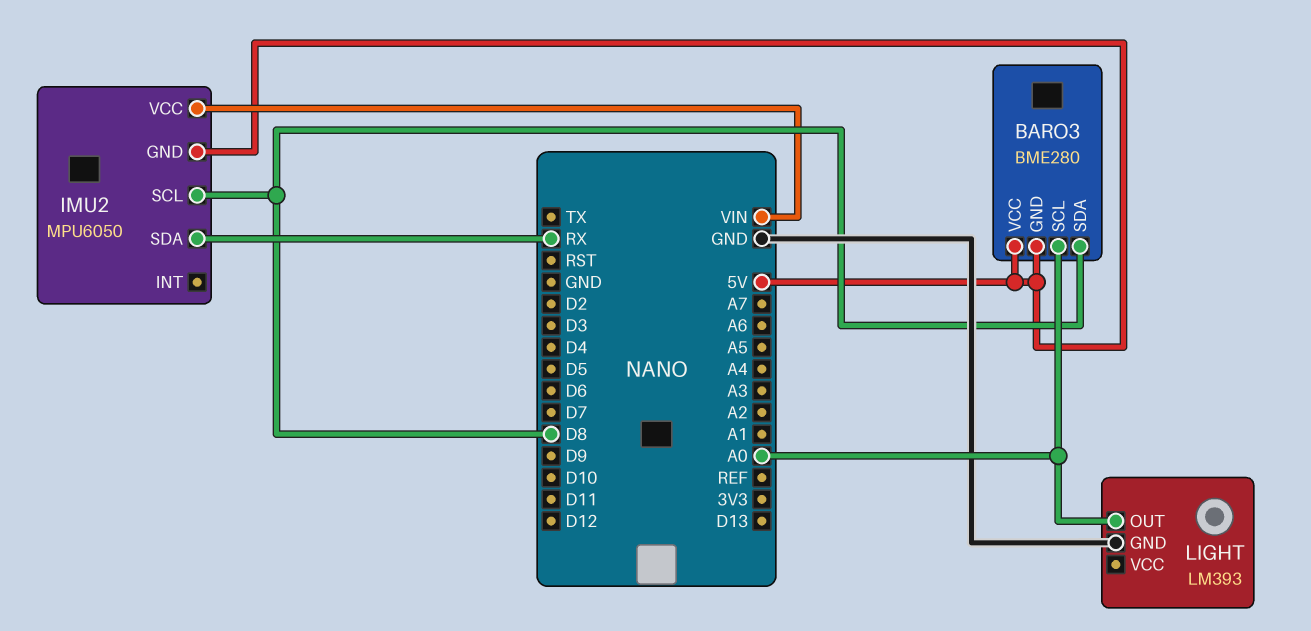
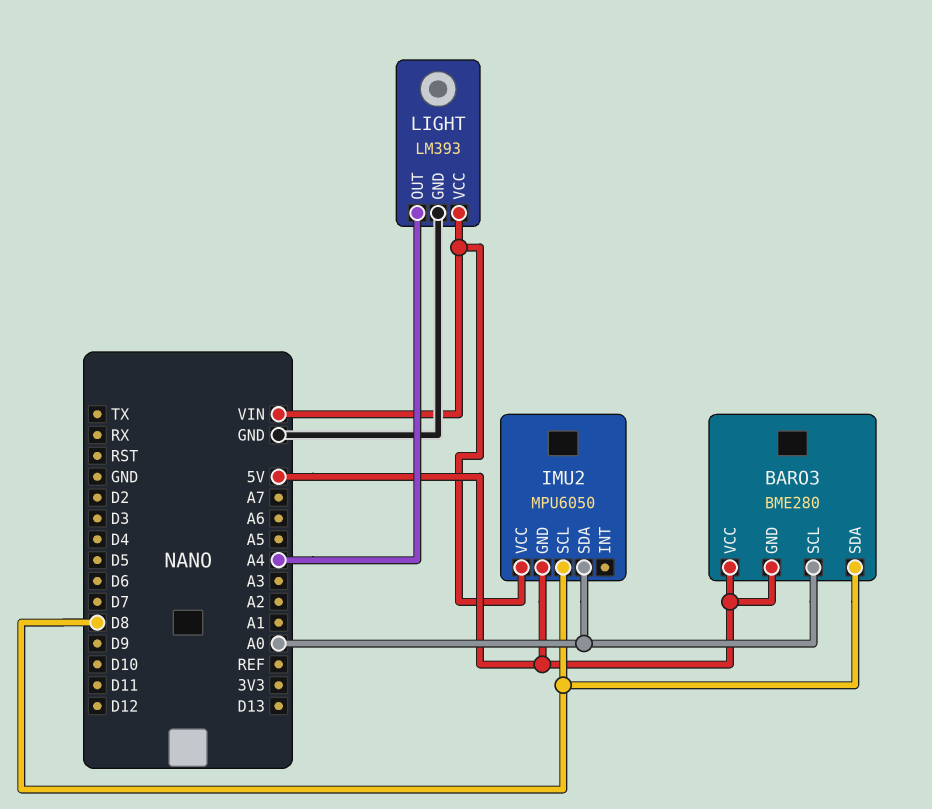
IMU2 pin SDA: RX -> A0
LIGHT pin OUT: A0 -> A4
LIGHT pin VCC: none -> VIN

